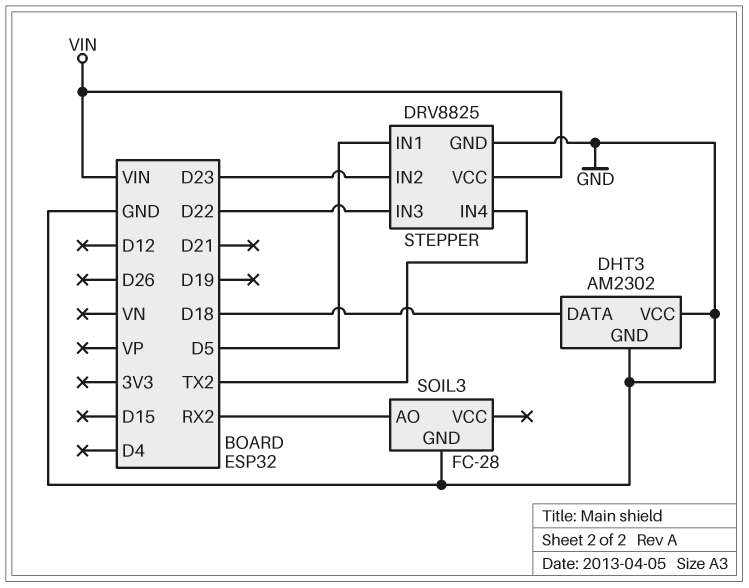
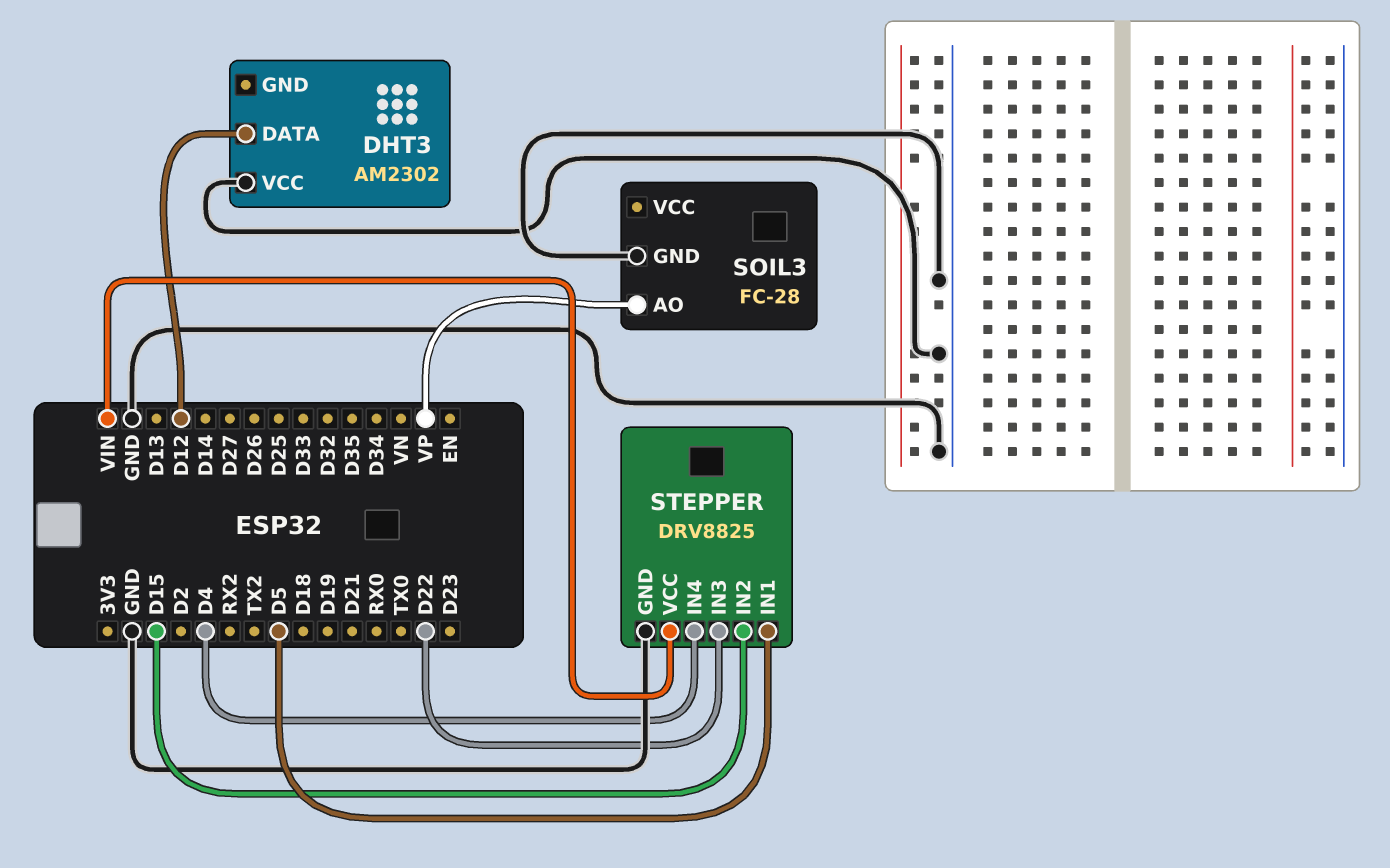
DHT3 pin DATA: D18 -> D12
DHT3 pin GND: GND -> none
SOIL3 pin AO: RX2 -> VP
STEPPER pin IN2: D23 -> D15
STEPPER pin IN4: TX2 -> D4

